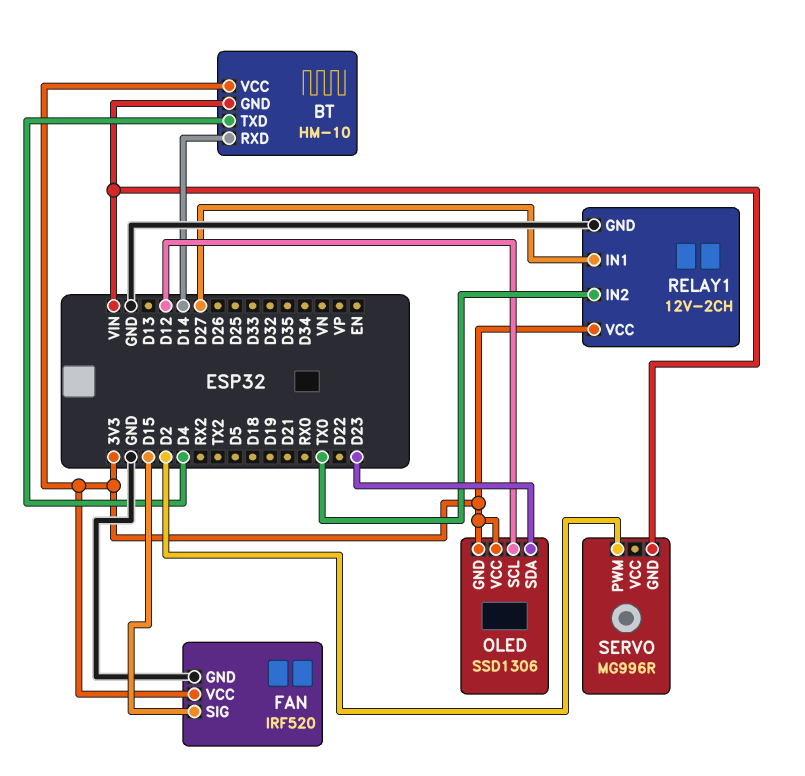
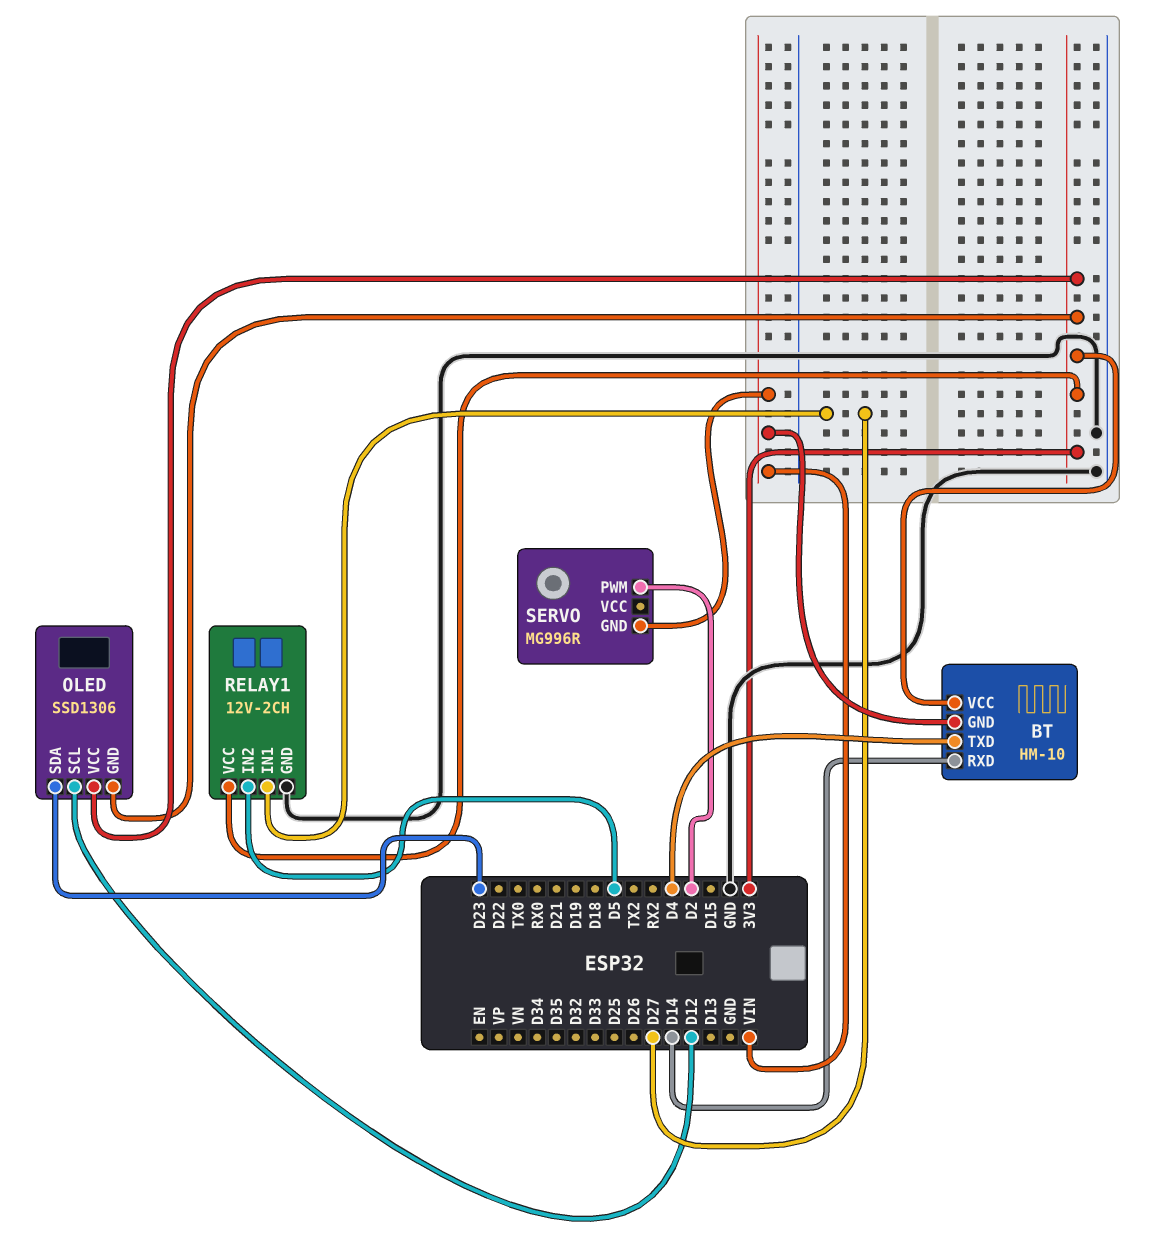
FAN: IRF520 -> none
FAN pin GND: GND -> none
FAN pin SIG: D15 -> none
FAN pin VCC: 3V3 -> none
RELAY1 pin IN2: TX0 -> D5

